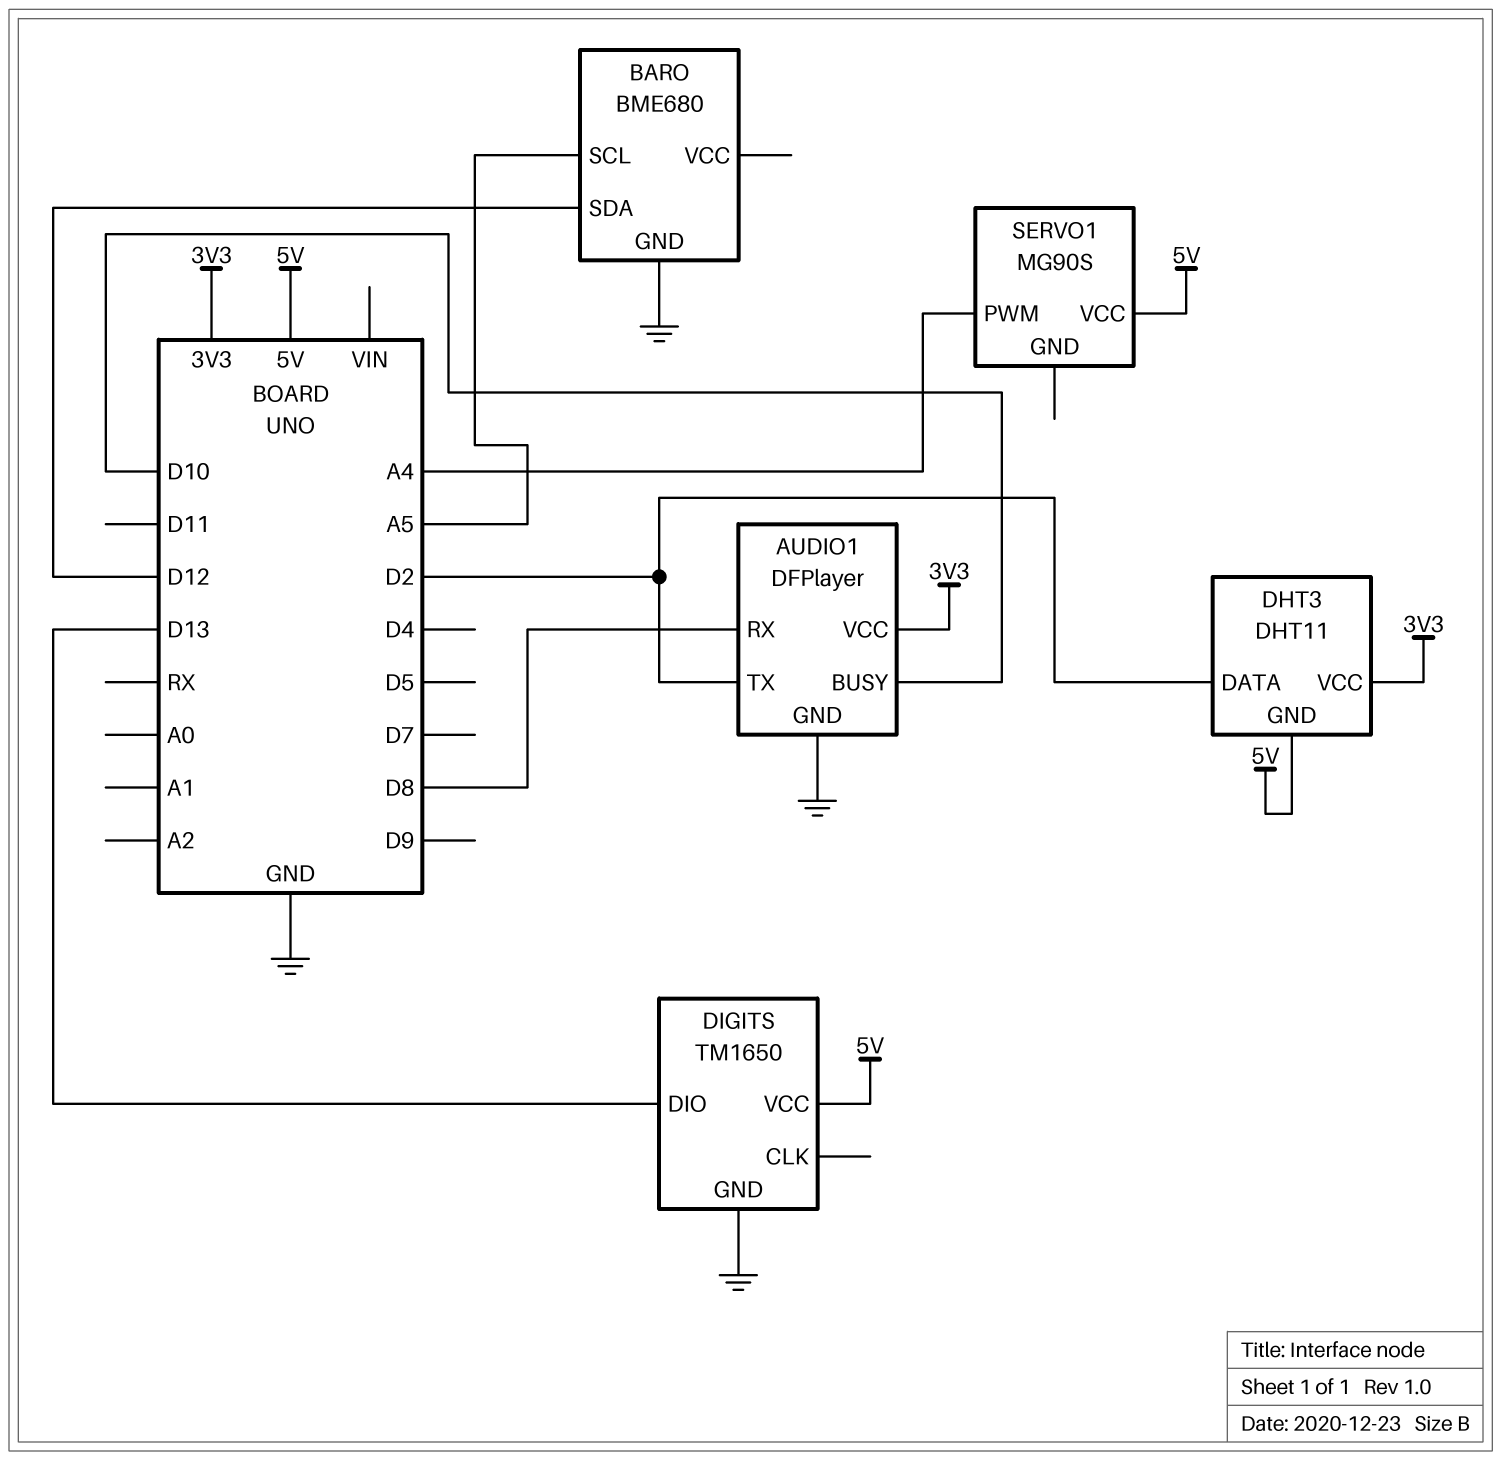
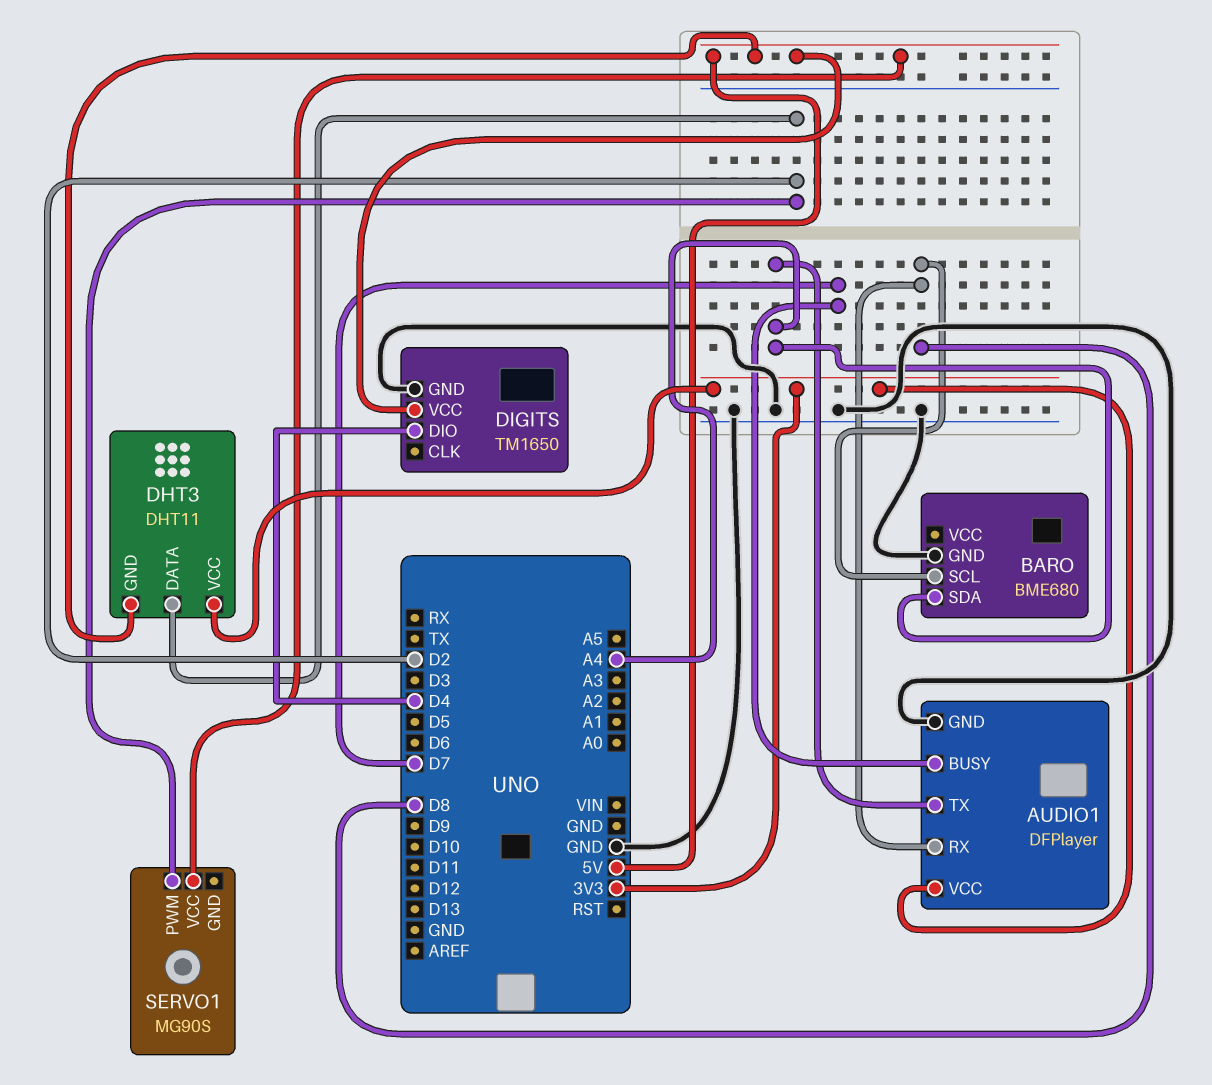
AUDIO1 pin BUSY: D10 -> D7
AUDIO1 pin TX: D2 -> A4
BARO pin SCL: A5 -> D8
BARO pin SDA: D12 -> A4
DIGITS pin DIO: D13 -> D4
SERVO1 pin PWM: A4 -> D2

